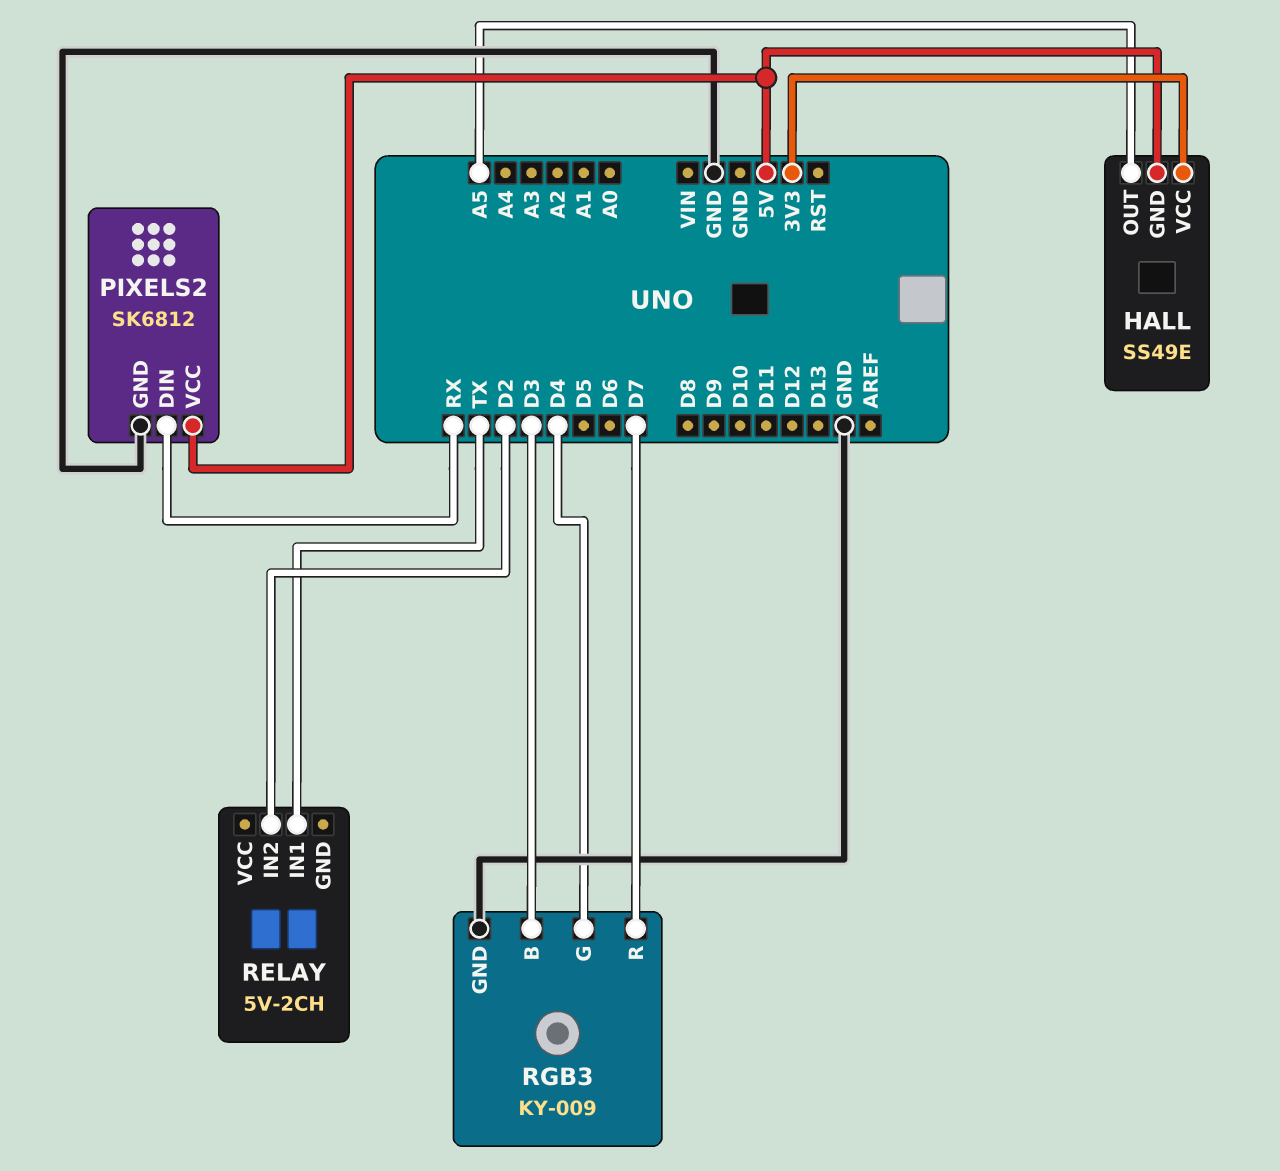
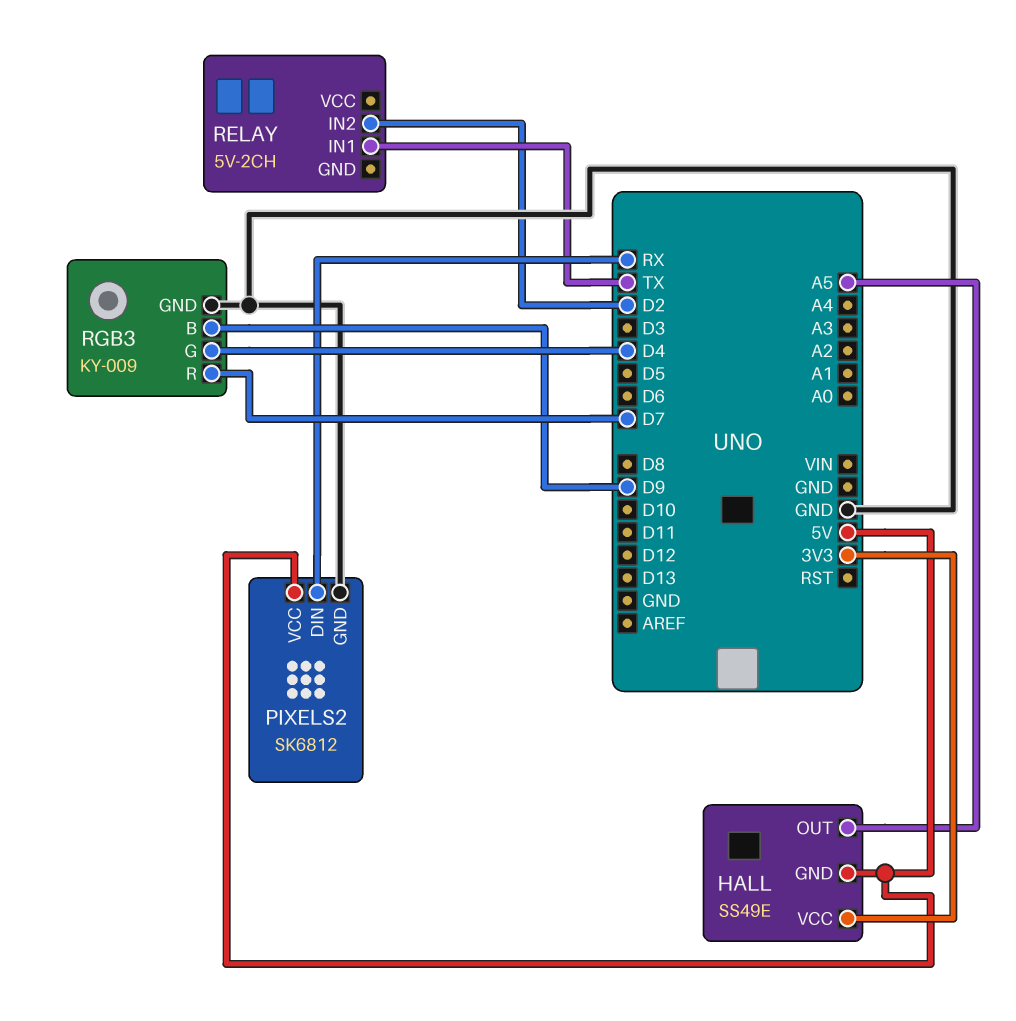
RGB3 pin B: D3 -> D9

